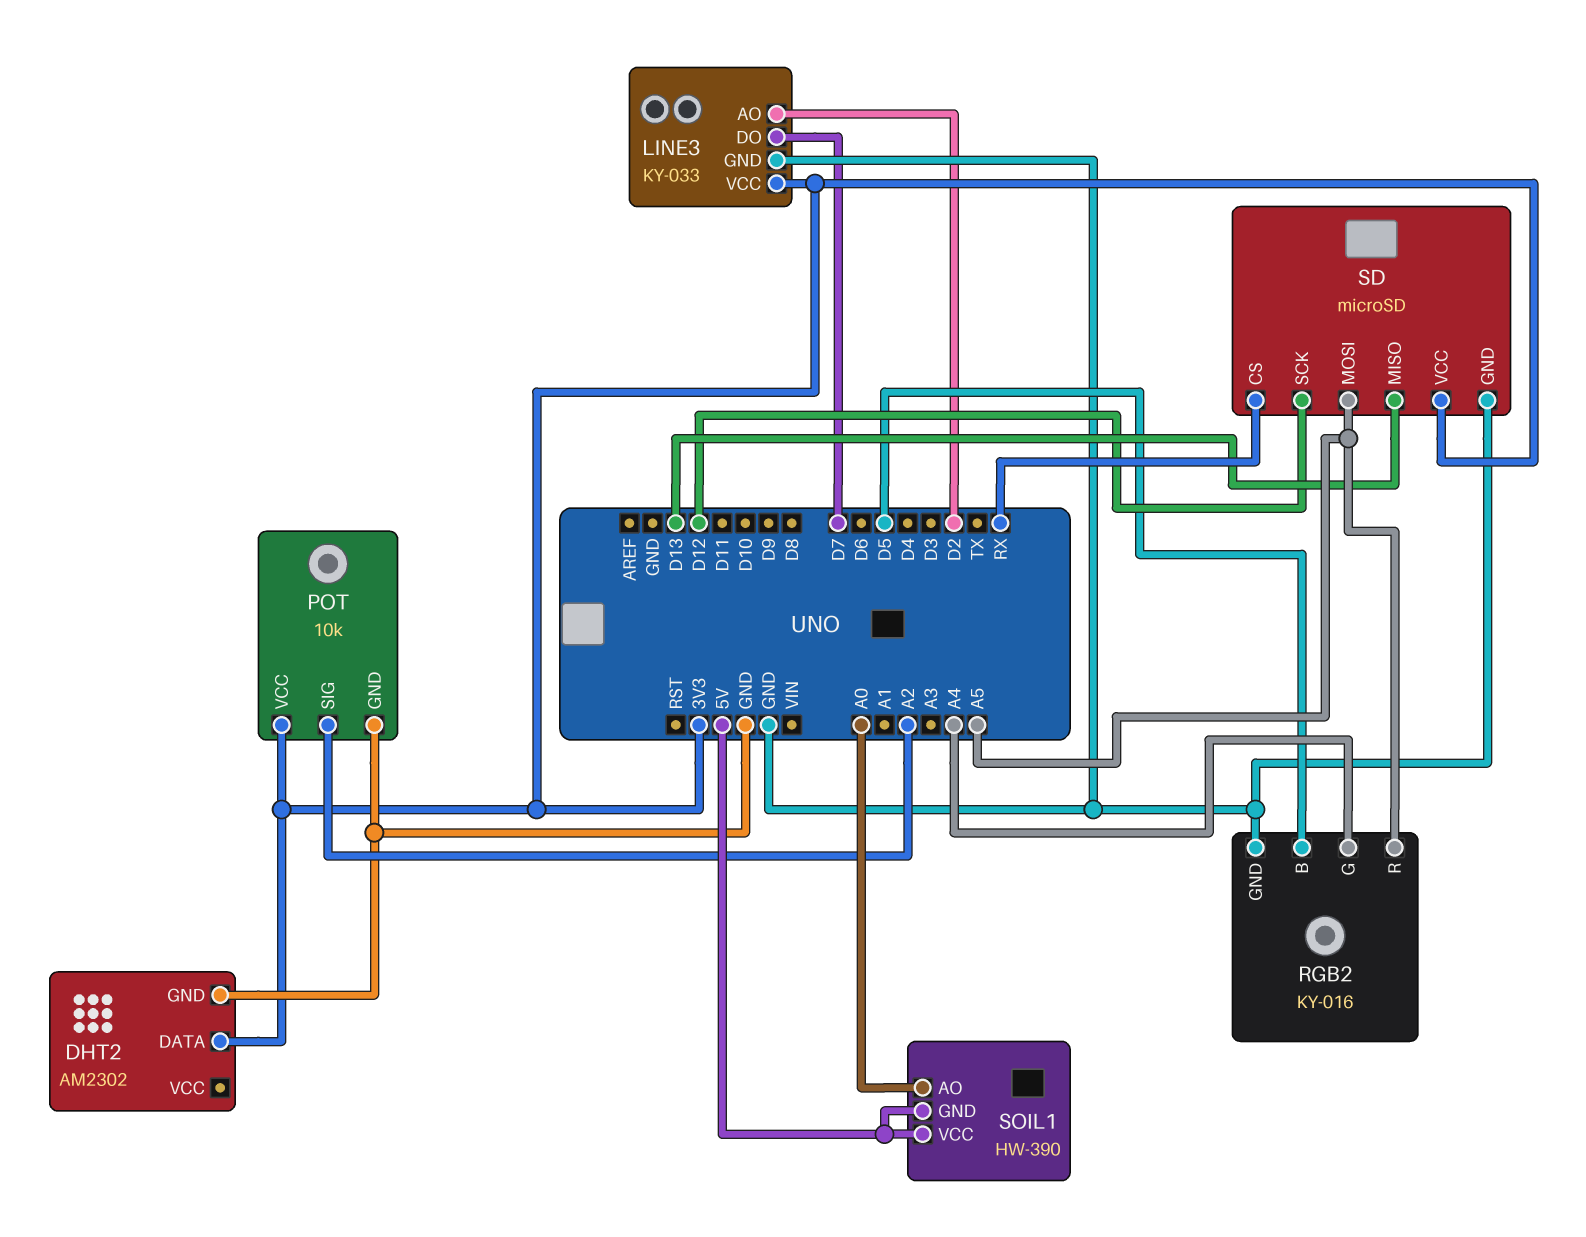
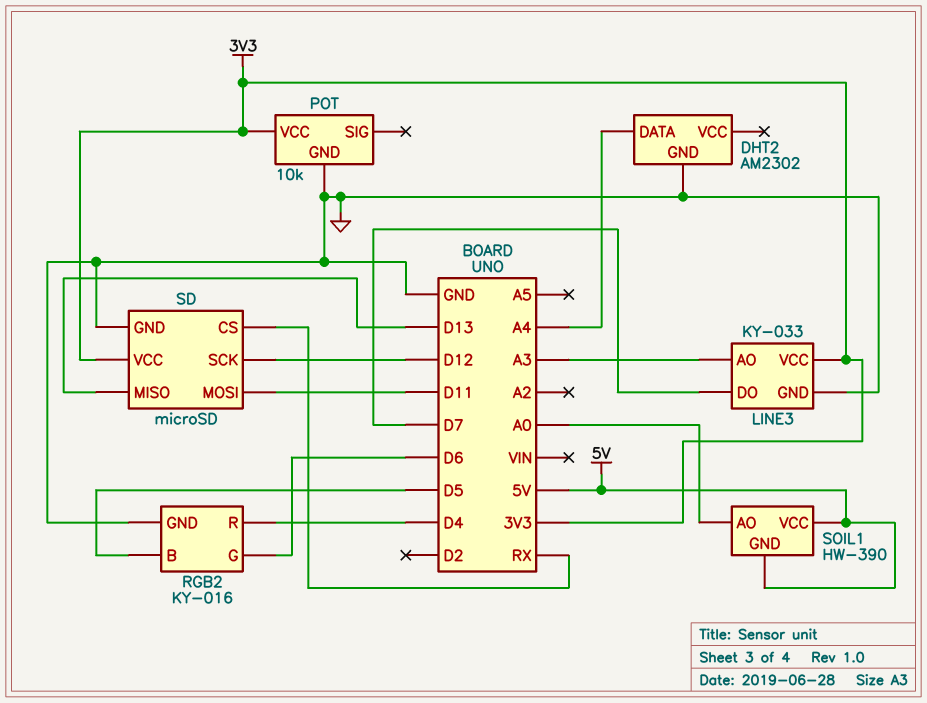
DHT2 pin DATA: 3V3 -> A4
LINE3 pin AO: D2 -> A3
POT pin SIG: A2 -> none
RGB2 pin G: A4 -> D6
RGB2 pin R: A5 -> D4
SD pin MOSI: A5 -> D11

